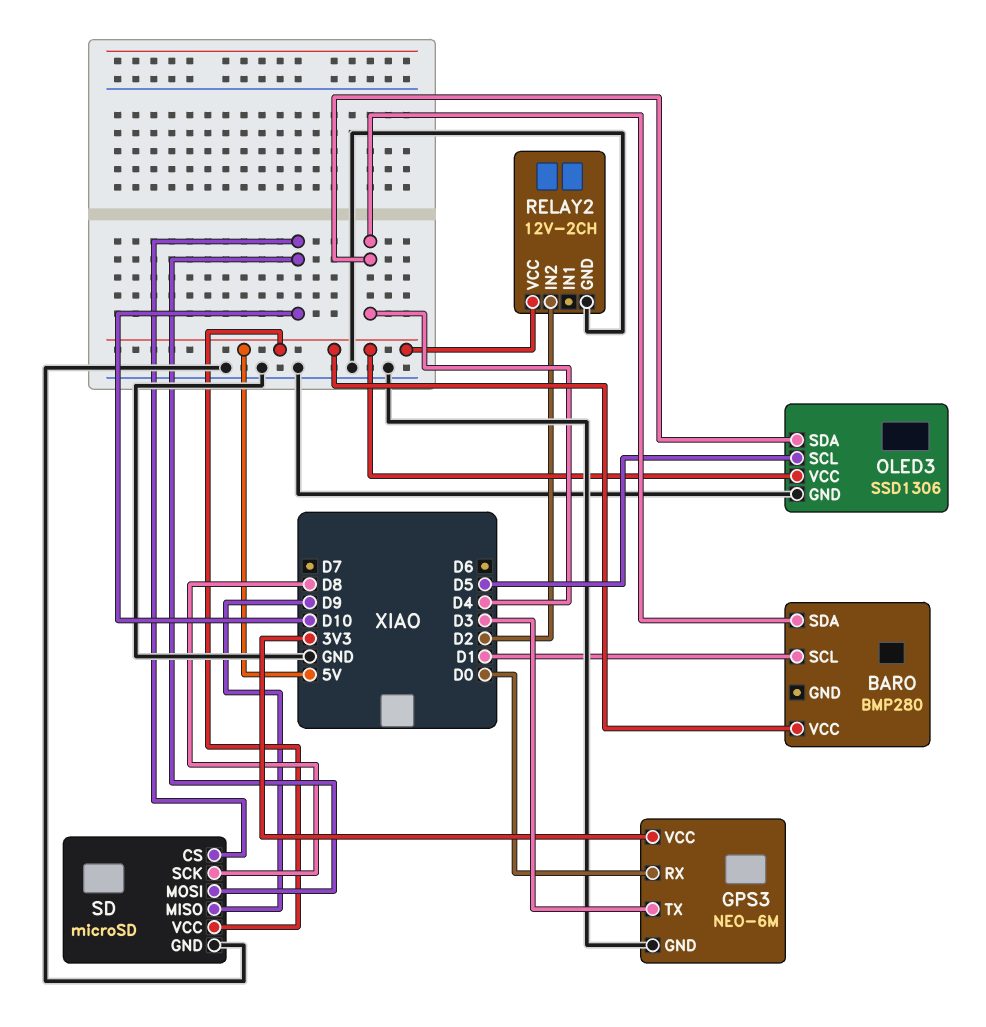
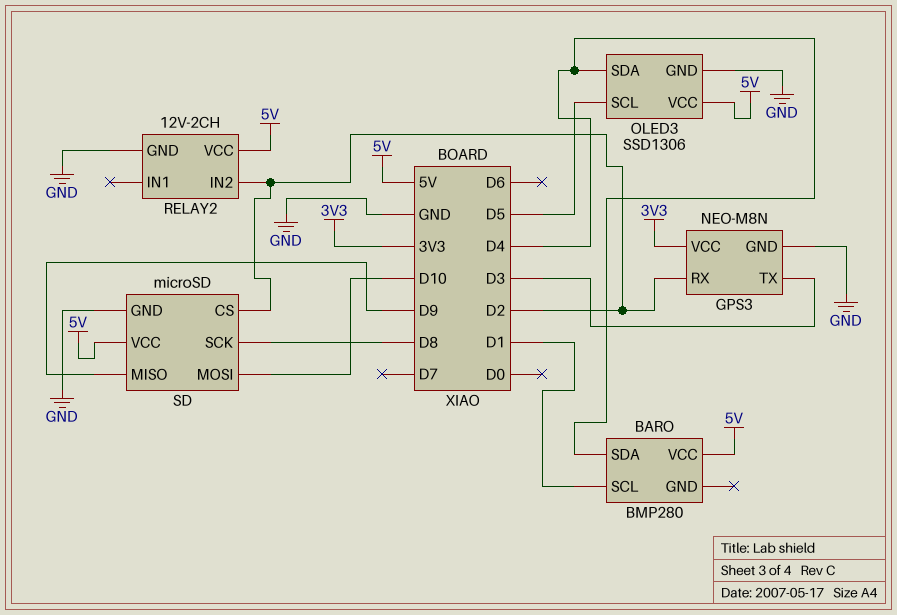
GPS3: NEO-6M -> NEO-M8N
GPS3 pin RX: D0 -> D2
SD pin CS: D10 -> D2

